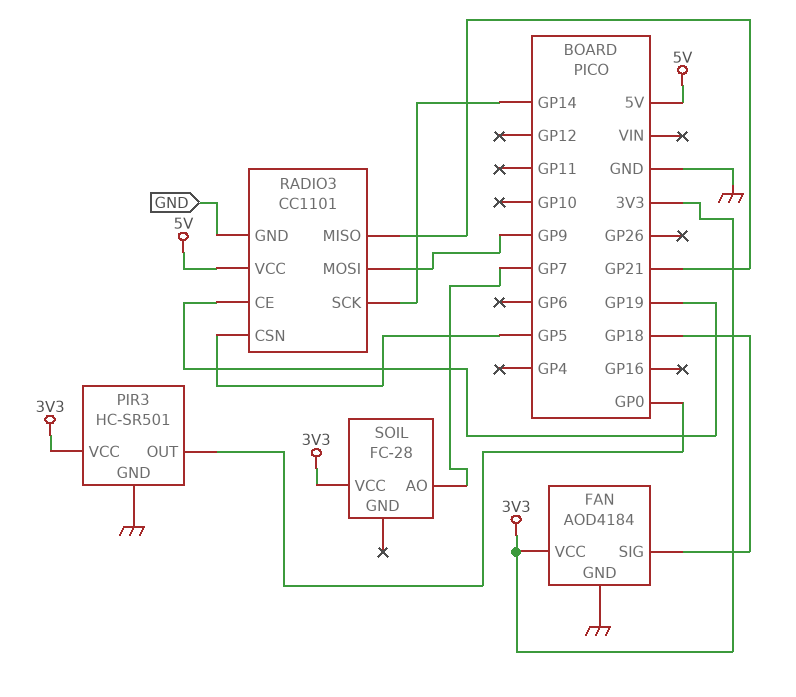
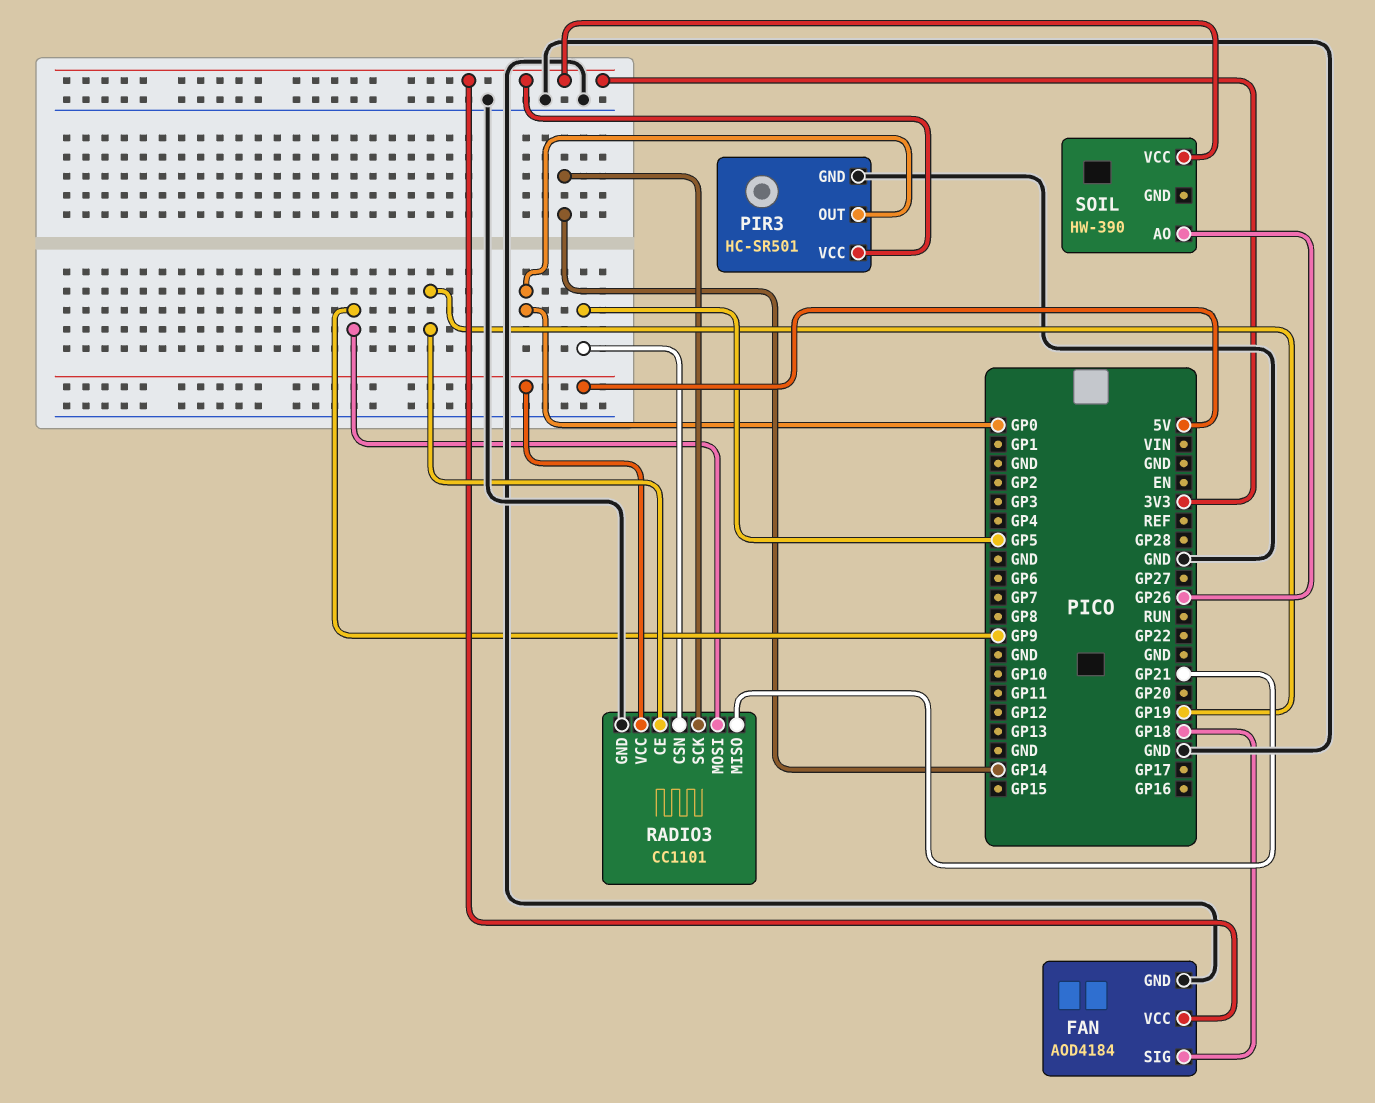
SOIL: FC-28 -> HW-390
SOIL pin AO: GP7 -> GP26

